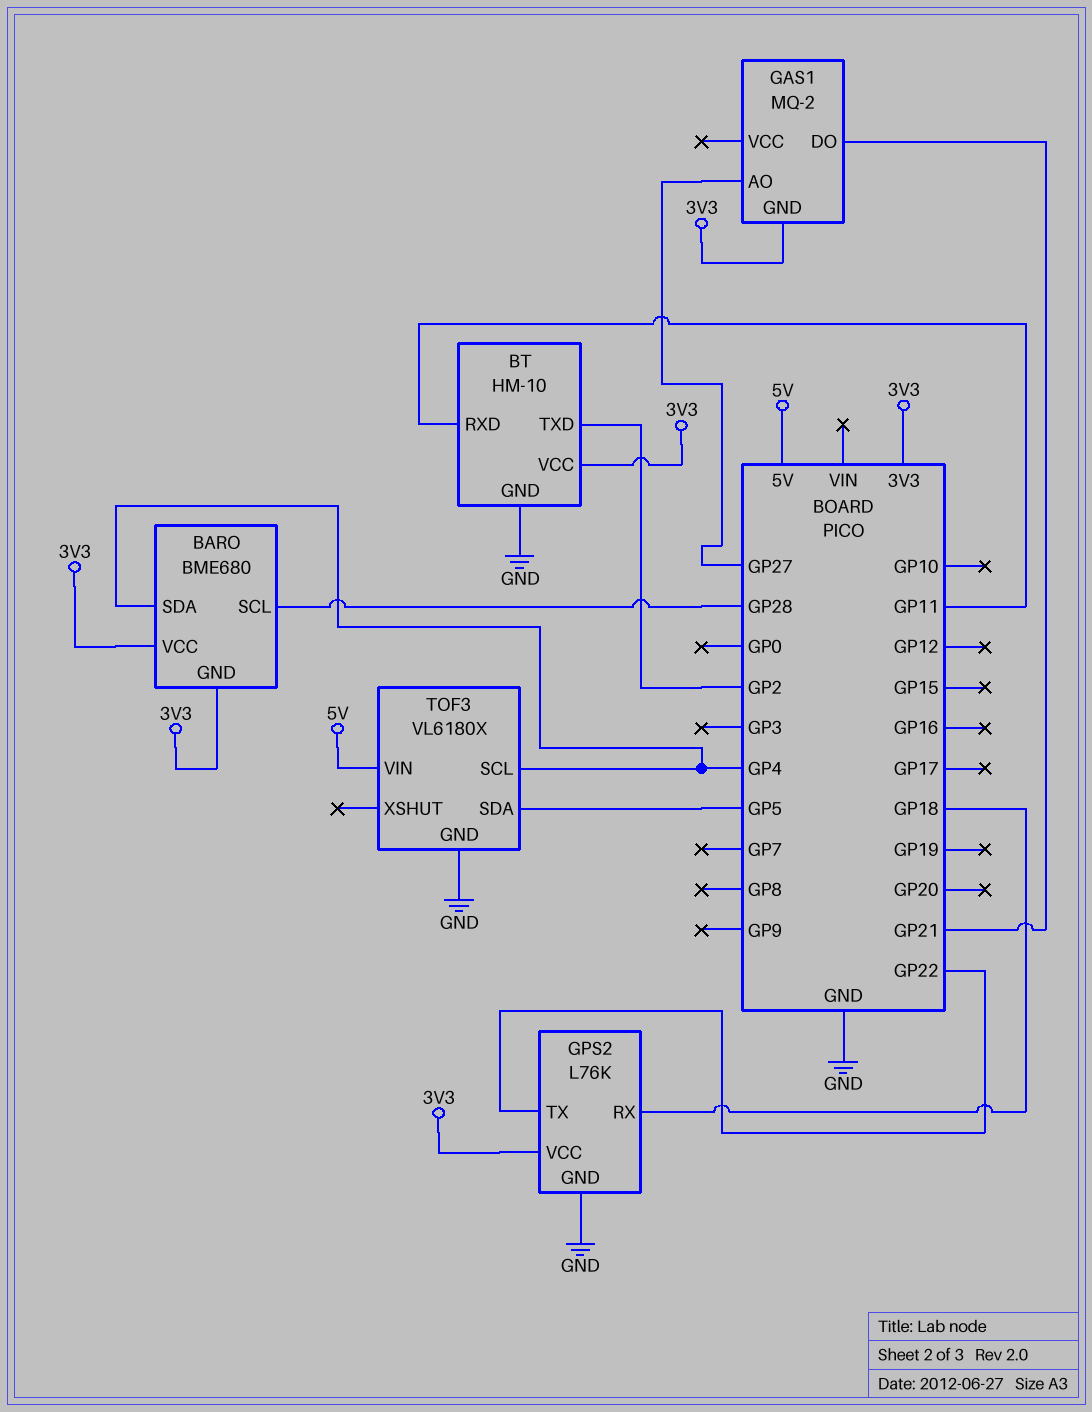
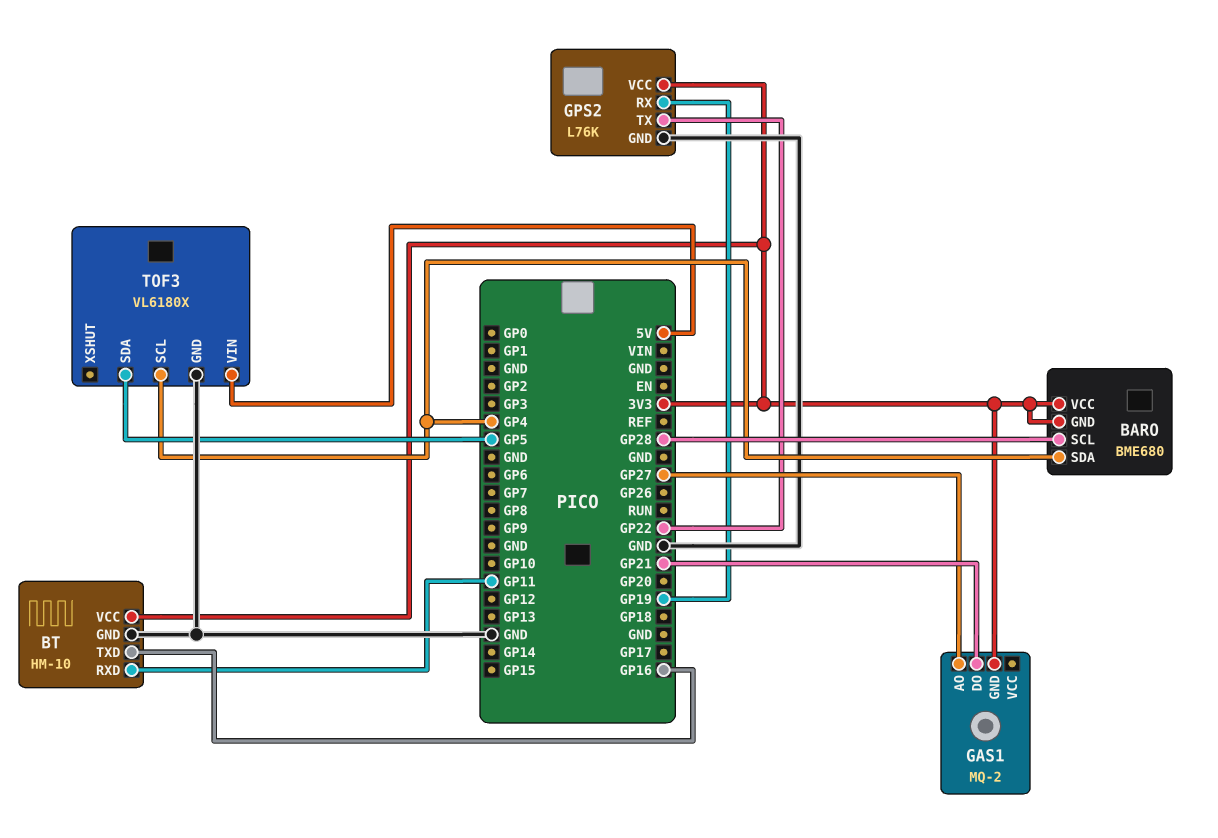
BT pin TXD: GP2 -> GP16
GPS2 pin RX: GP18 -> GP19

